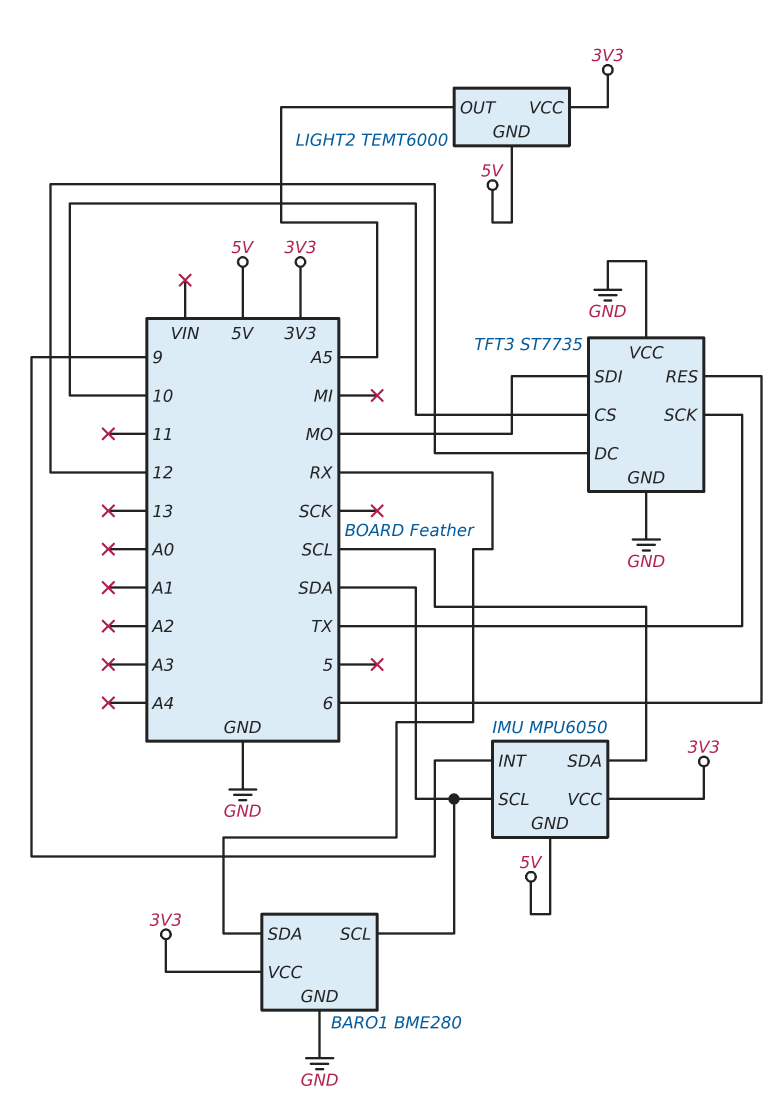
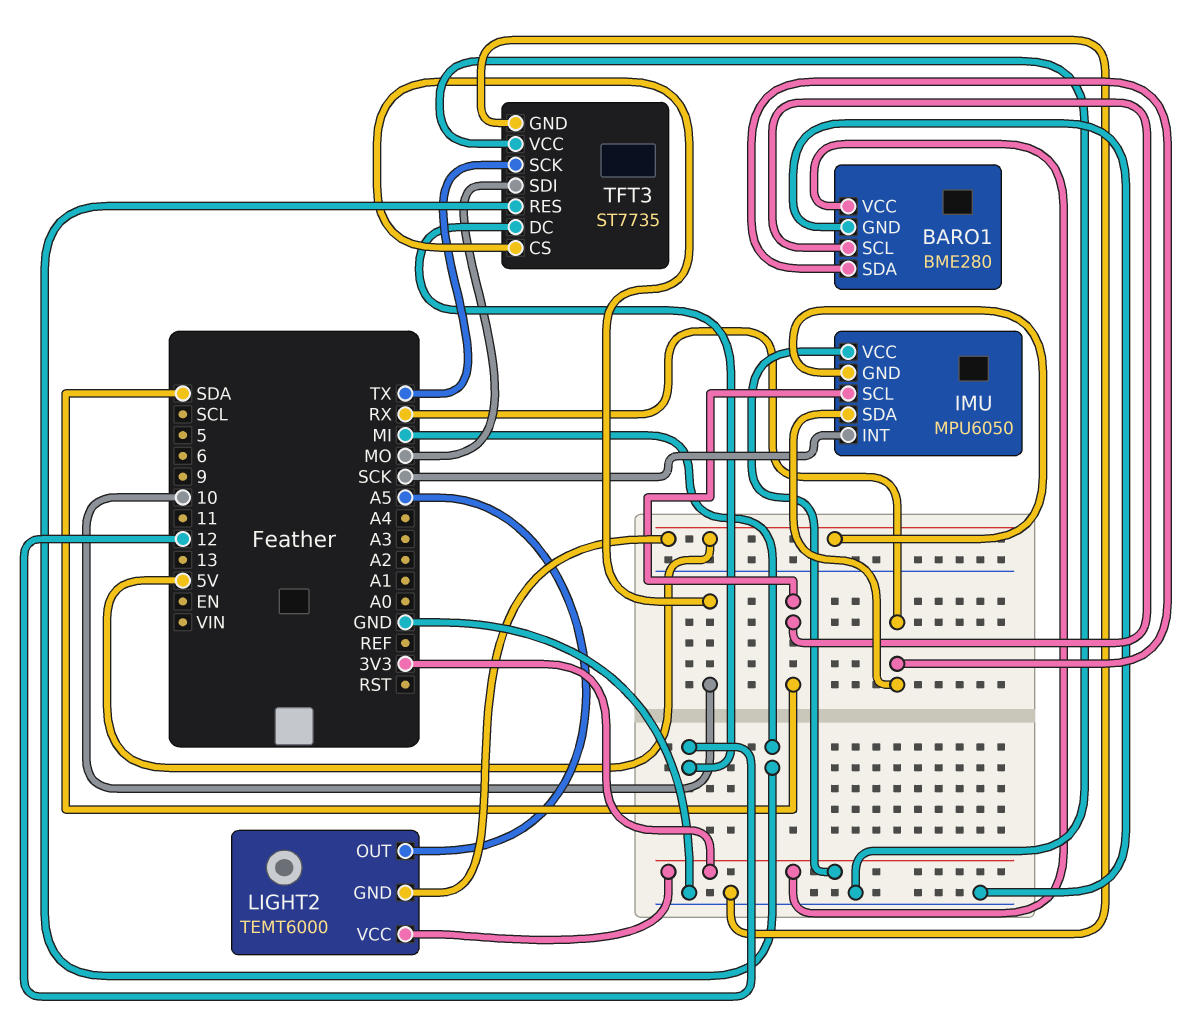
IMU pin INT: 9 -> SCK
IMU pin SDA: SCL -> RX
TFT3 pin RES: 6 -> MI

